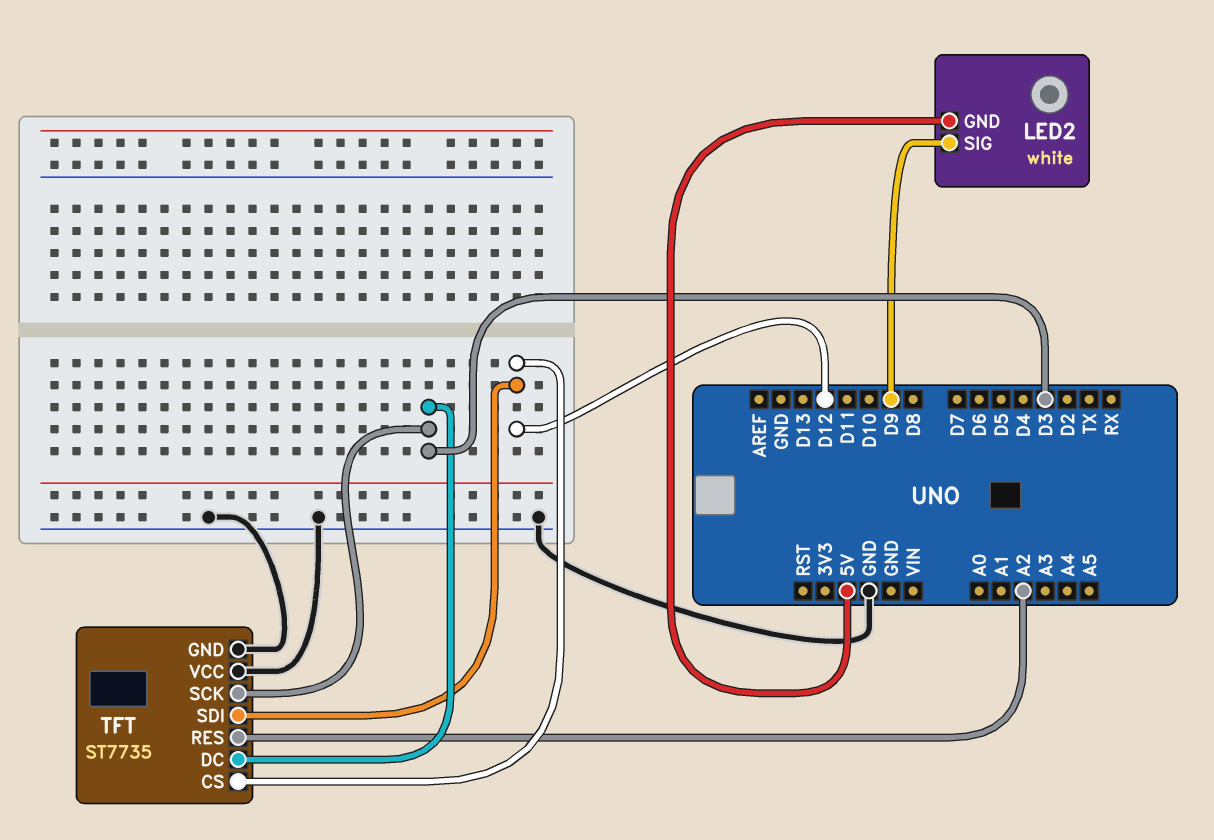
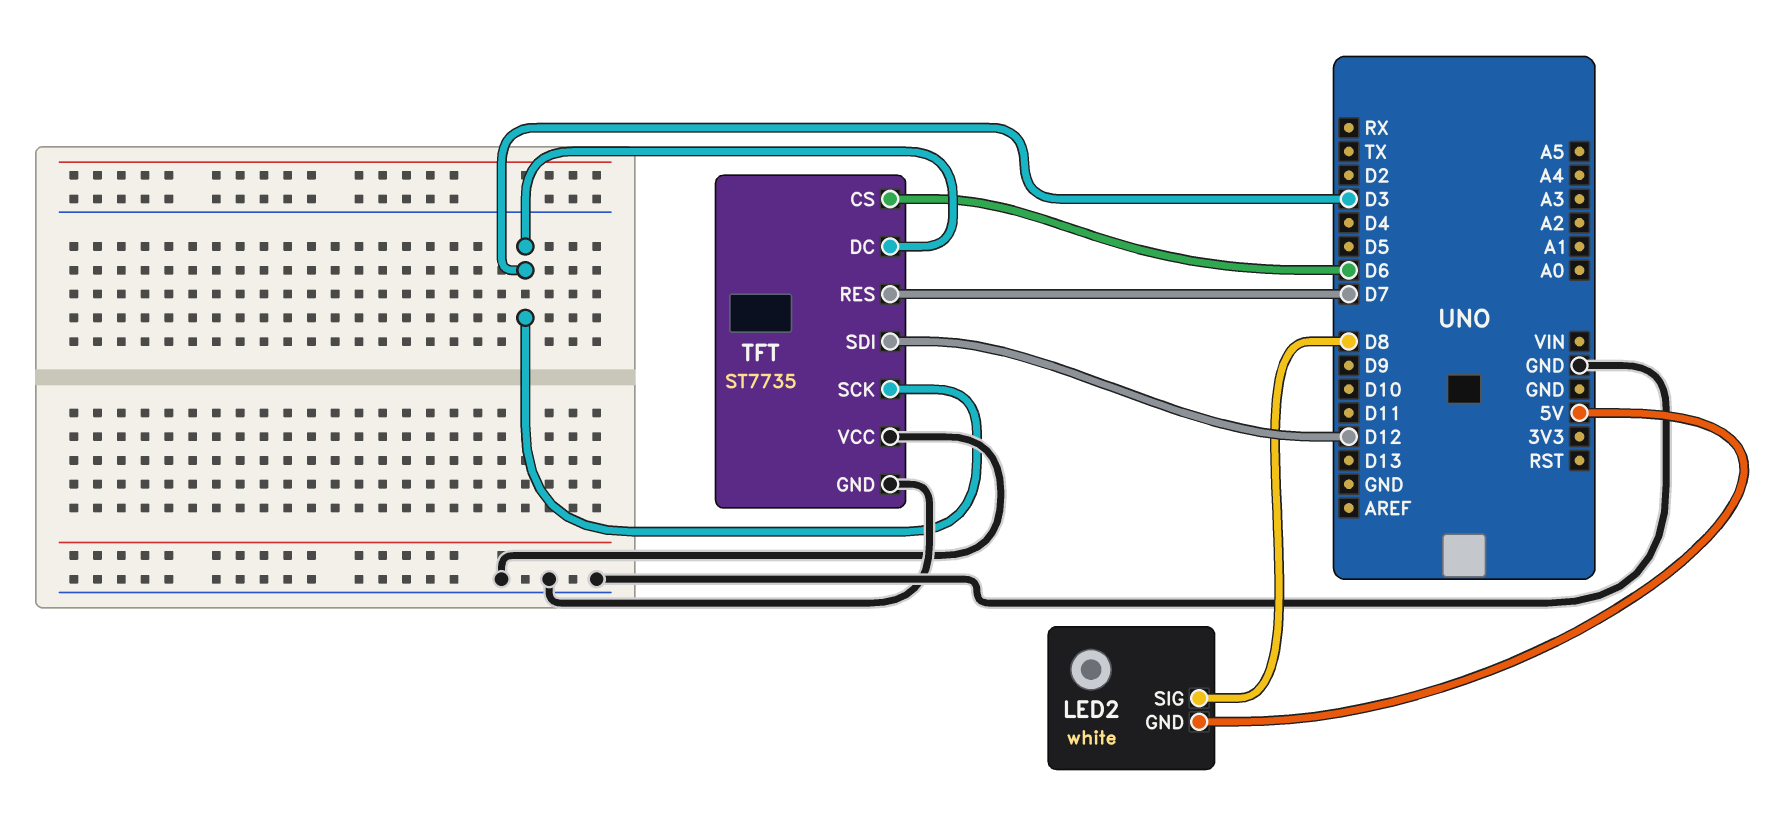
LED2 pin SIG: D9 -> D8
TFT pin CS: D12 -> D6
TFT pin RES: A2 -> D7

